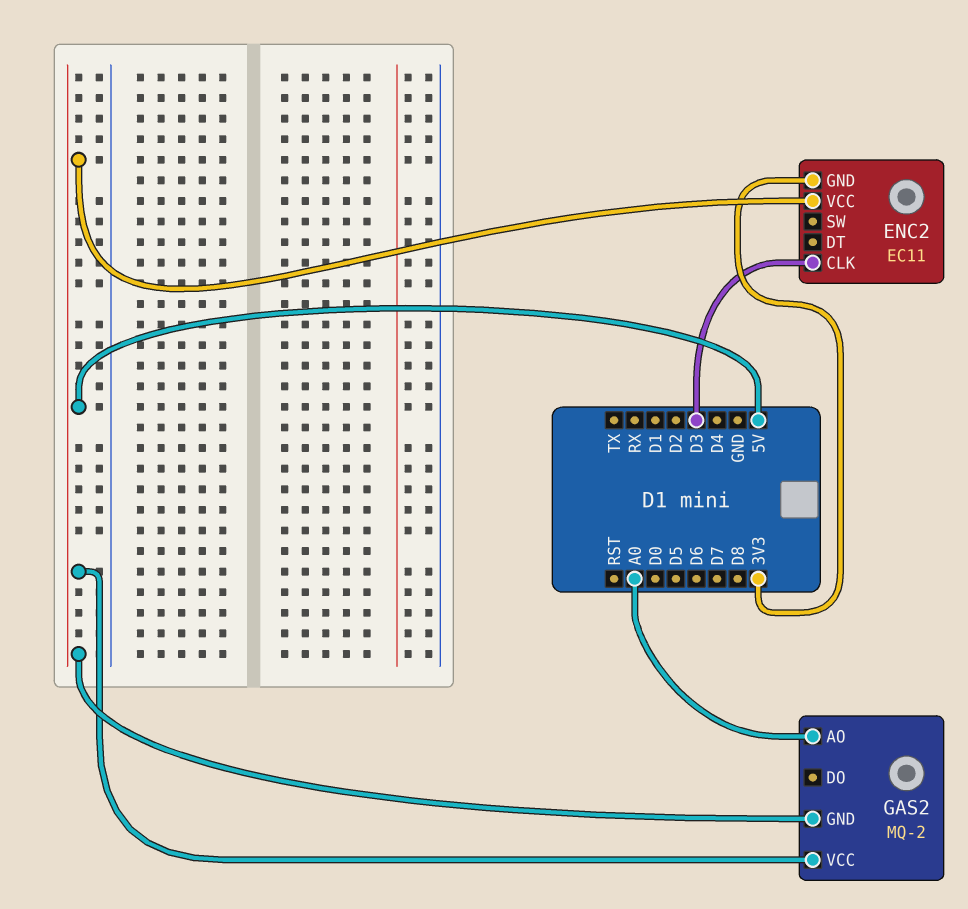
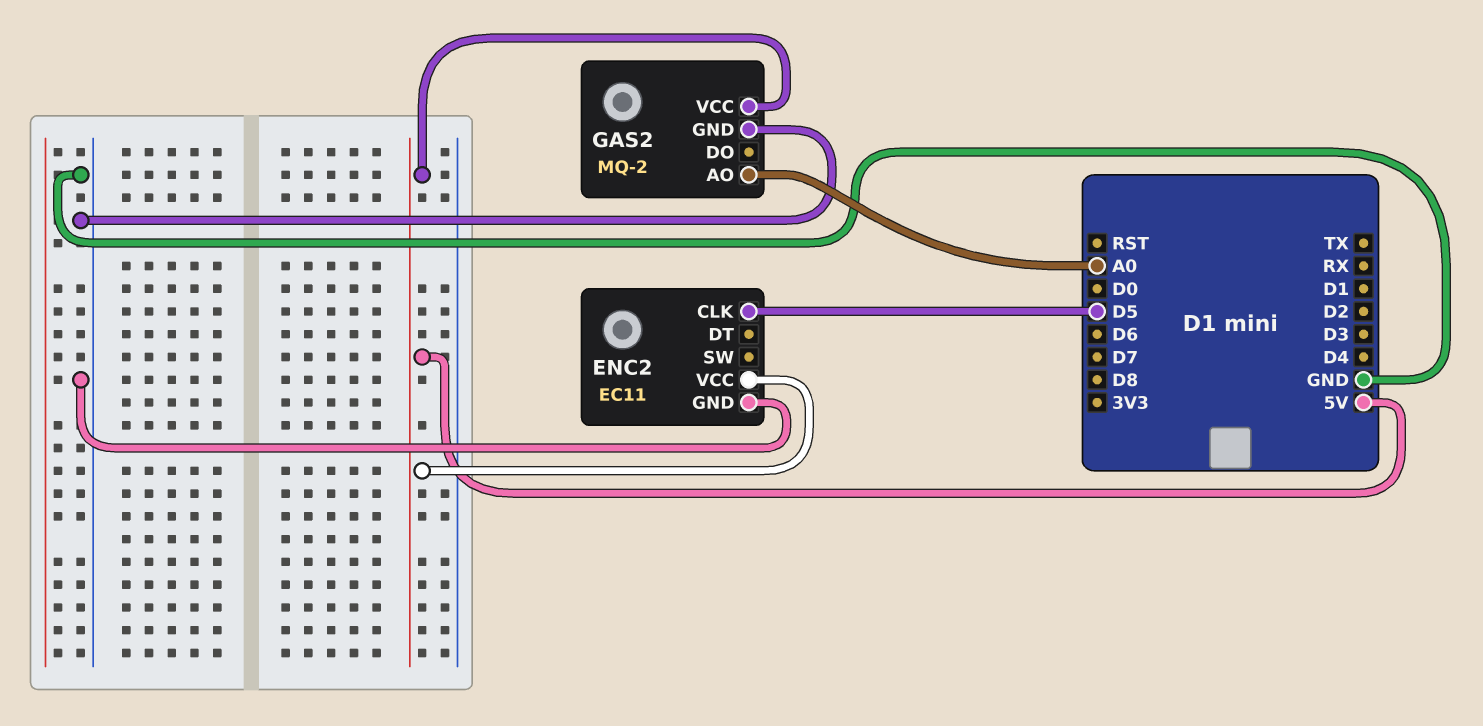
ENC2 pin CLK: D3 -> D5
ENC2 pin GND: 3V3 -> GND
GAS2 pin GND: 5V -> GND

